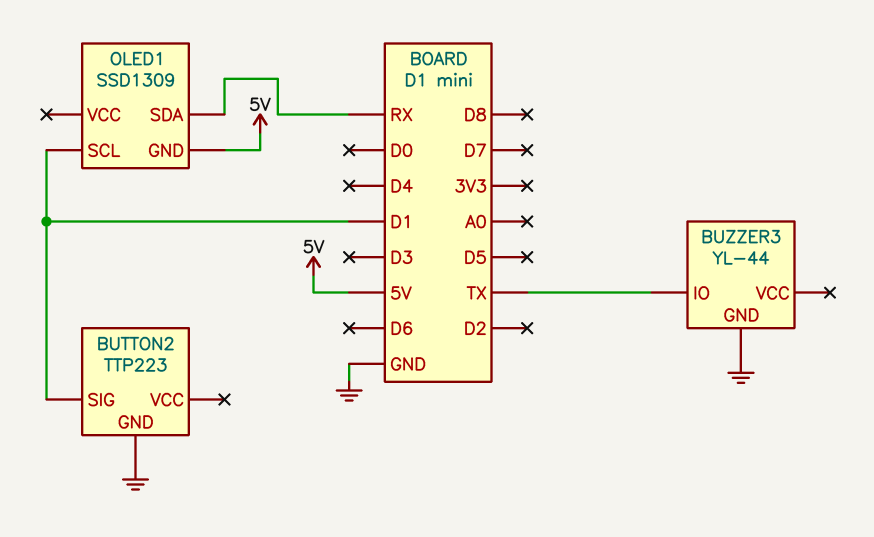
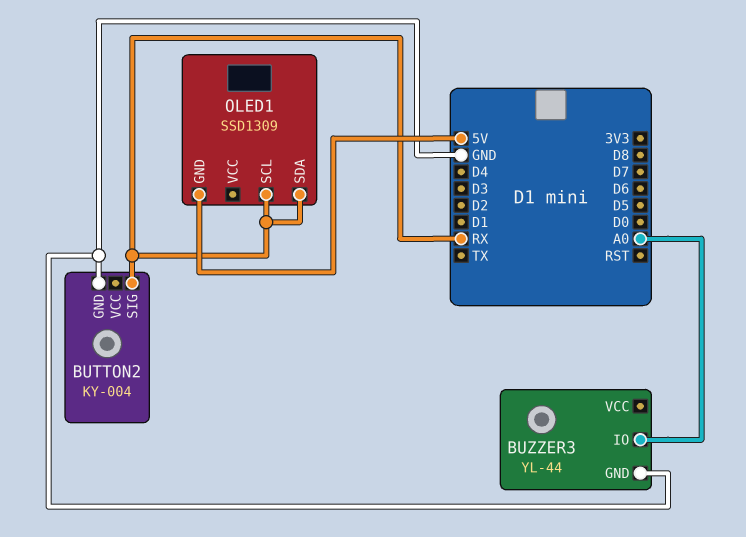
BUTTON2: TTP223 -> KY-004
BUTTON2 pin SIG: D1 -> RX
BUZZER3 pin IO: TX -> A0
OLED1 pin SCL: D1 -> RX

